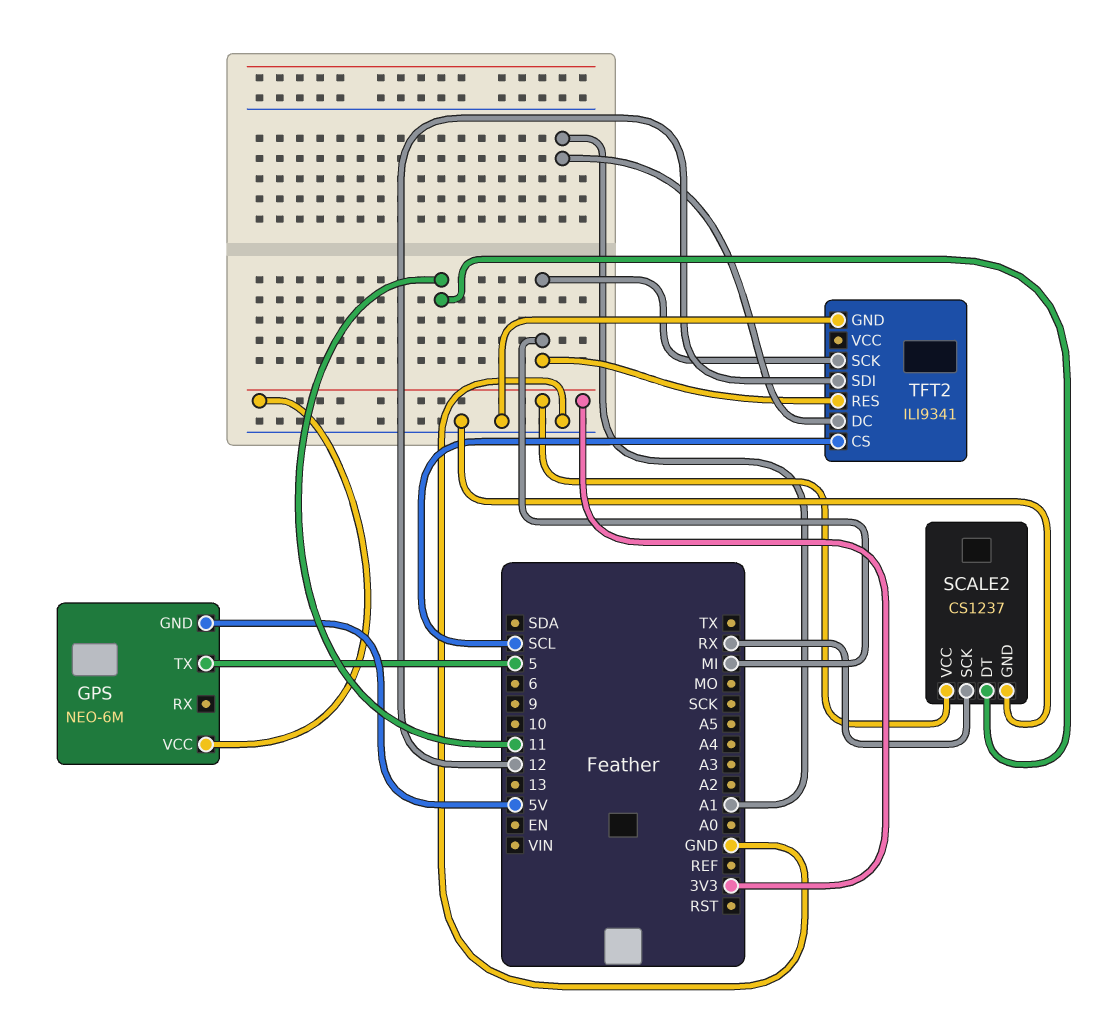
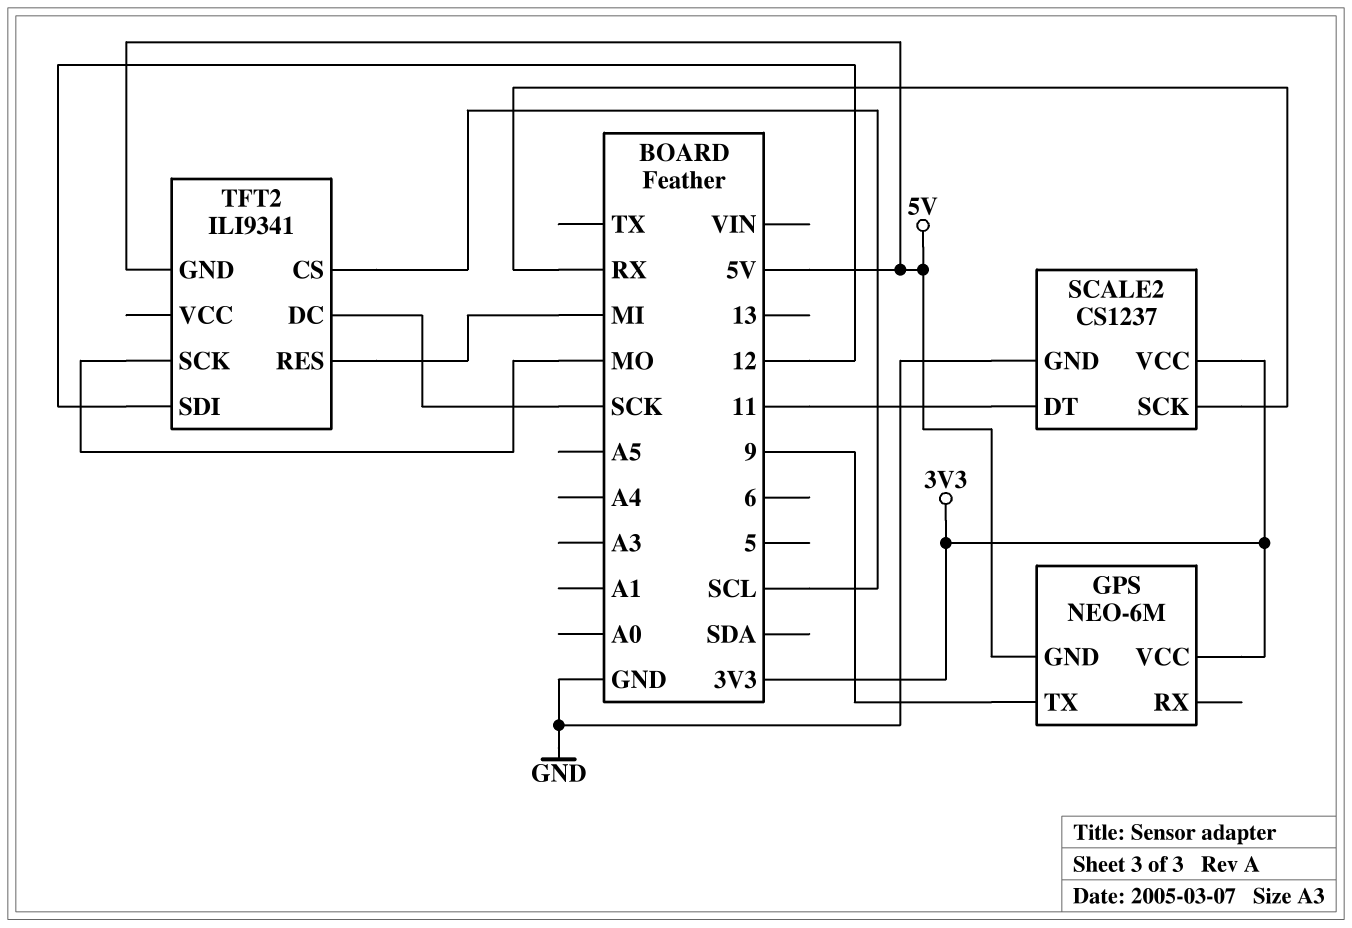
GPS pin TX: 5 -> 9
TFT2 pin DC: A1 -> SCK
TFT2 pin GND: GND -> 5V
TFT2 pin SCK: MI -> MO

